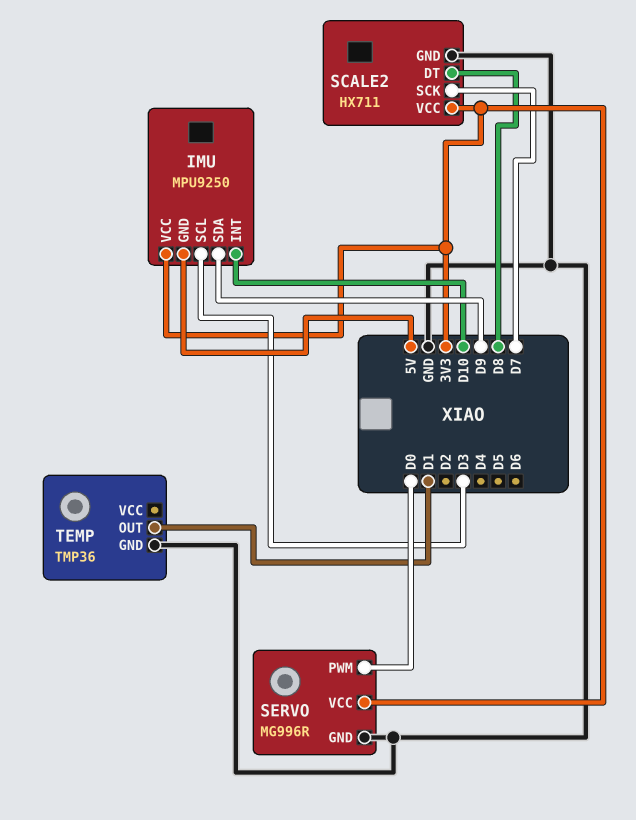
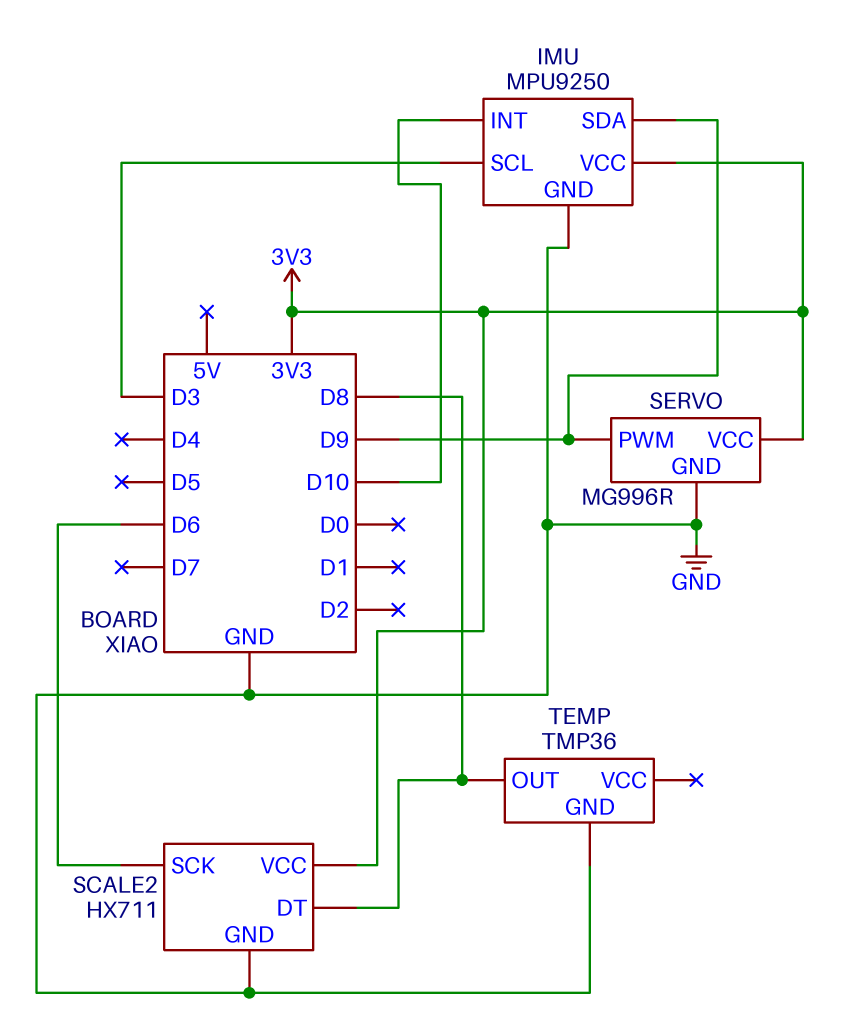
IMU pin GND: 5V -> GND
SCALE2 pin SCK: D7 -> D6
SERVO pin PWM: D0 -> D9
TEMP pin OUT: D1 -> D8

